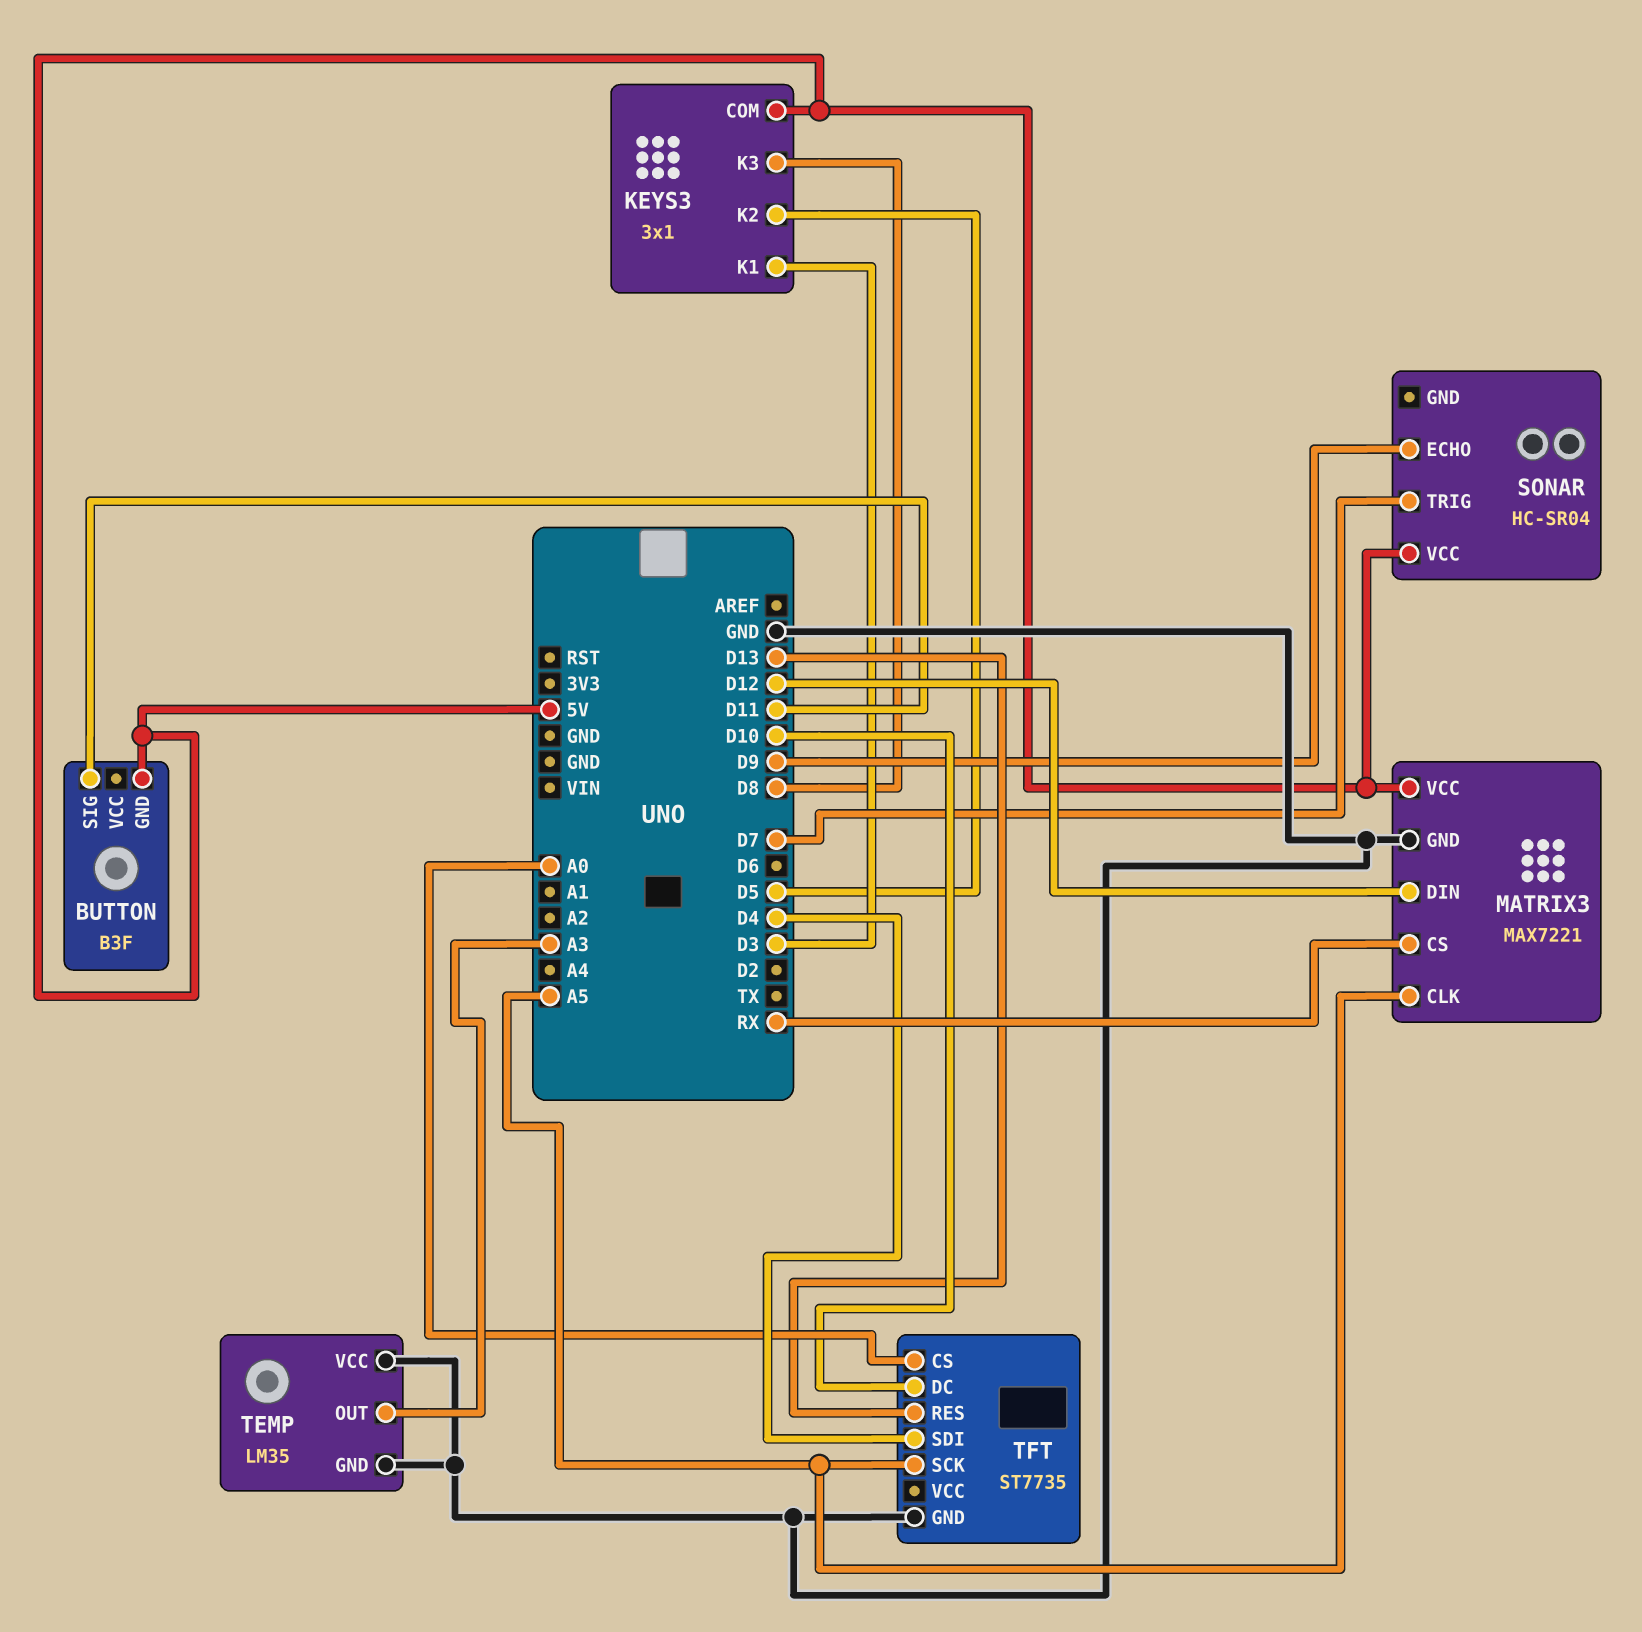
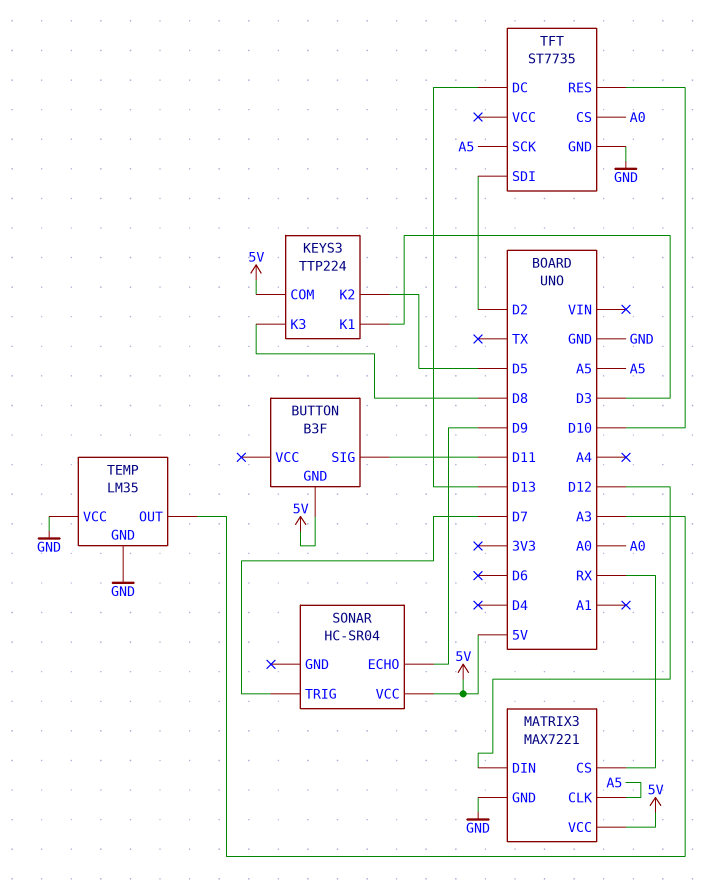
KEYS3: 3x1 -> TTP224
TFT pin DC: D10 -> D13
TFT pin RES: D13 -> D10
TFT pin SDI: D4 -> D2

